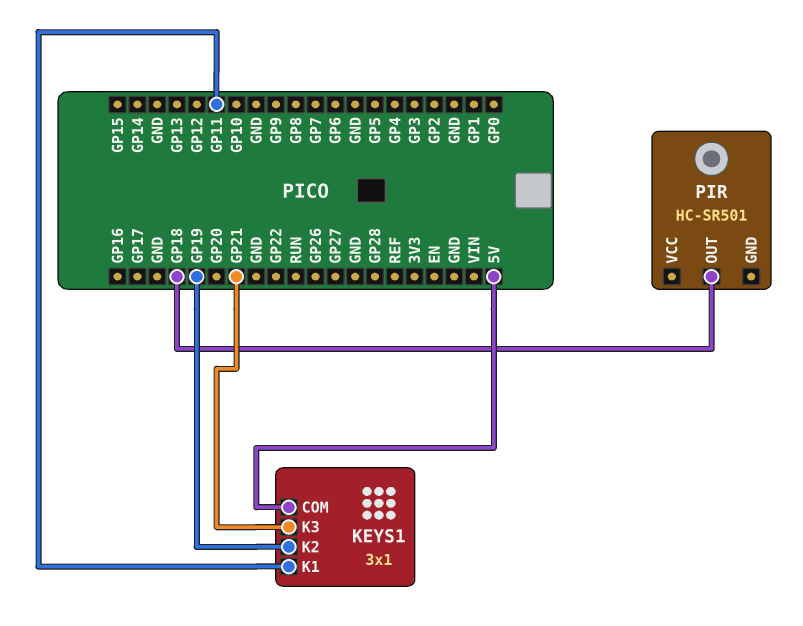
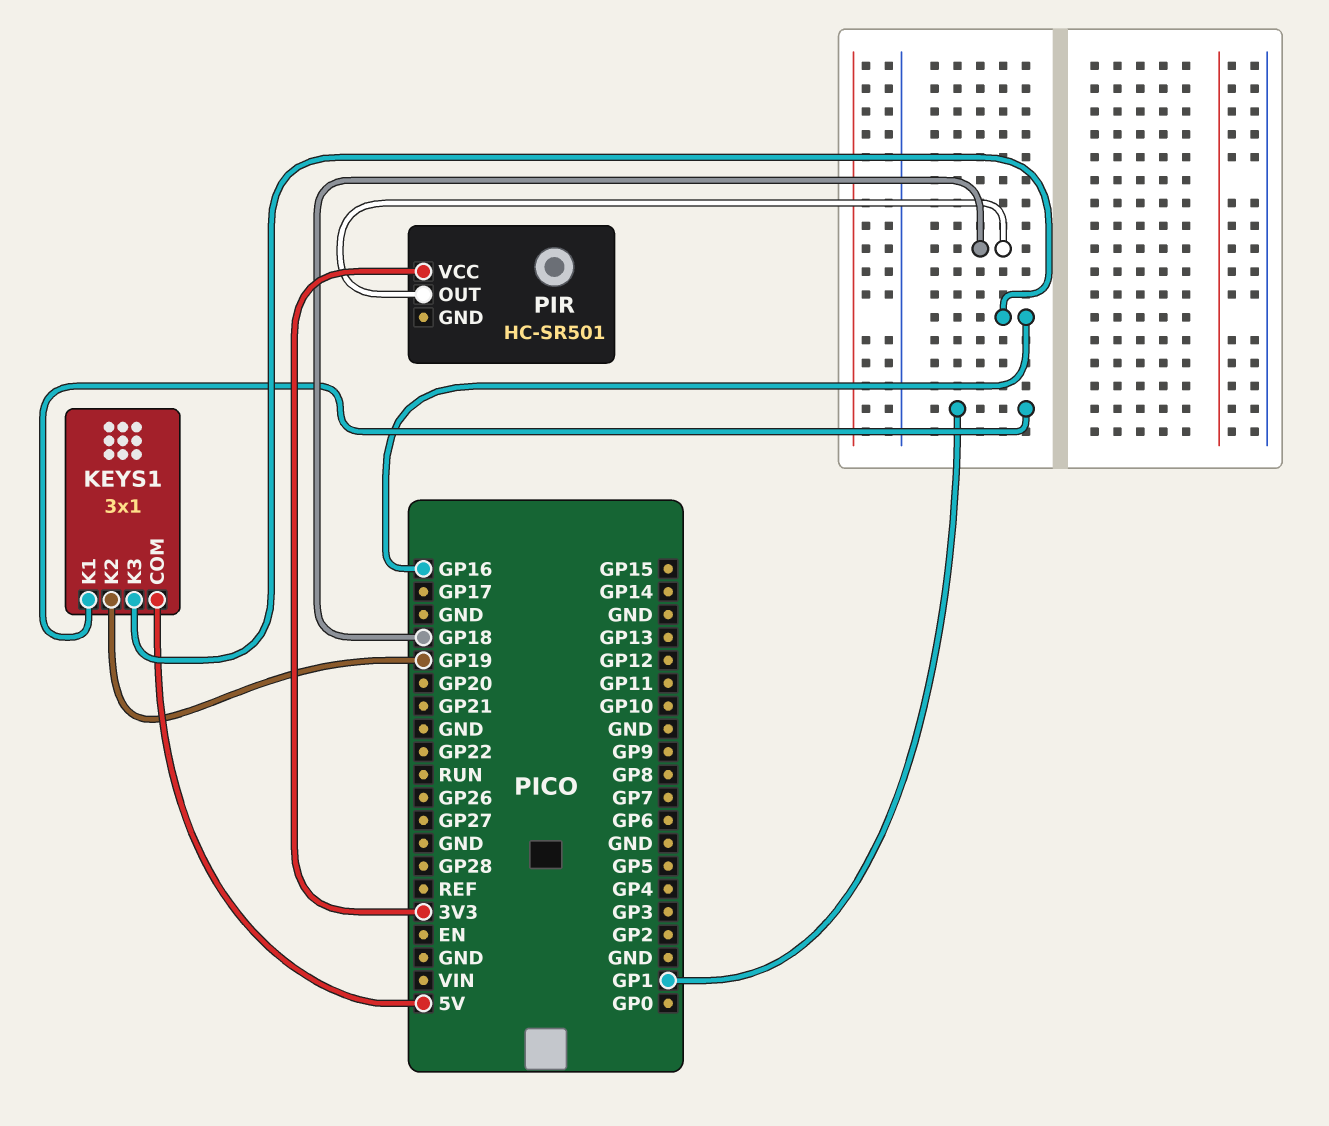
KEYS1 pin K1: GP11 -> GP1
KEYS1 pin K3: GP21 -> GP16
PIR pin VCC: none -> 3V3

